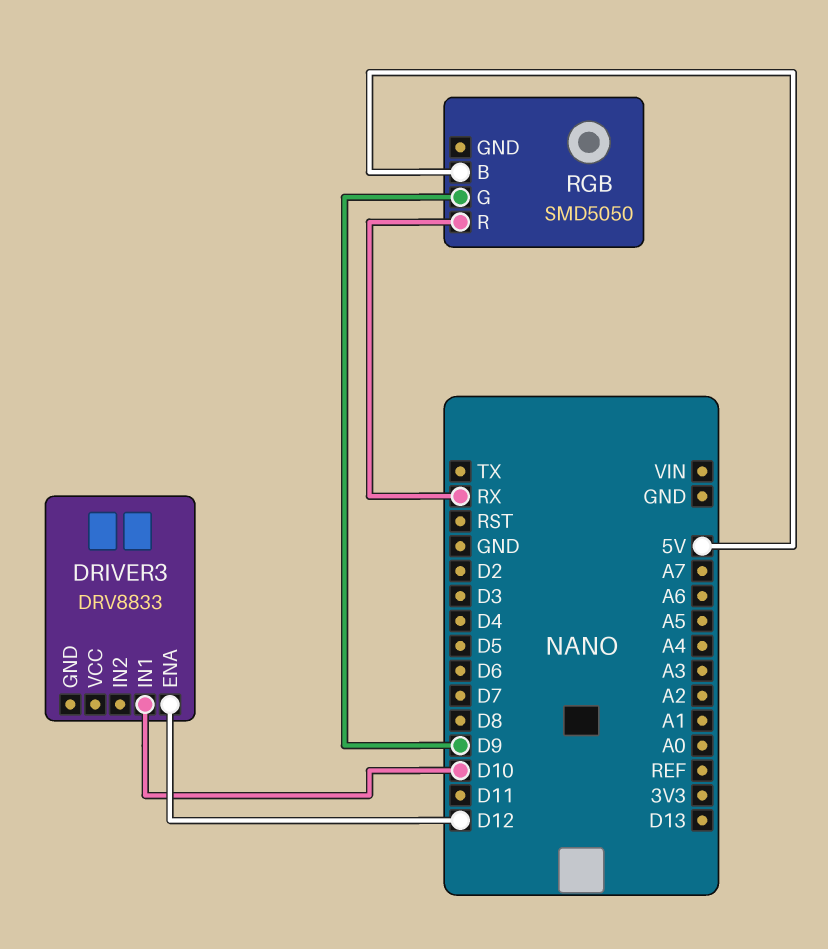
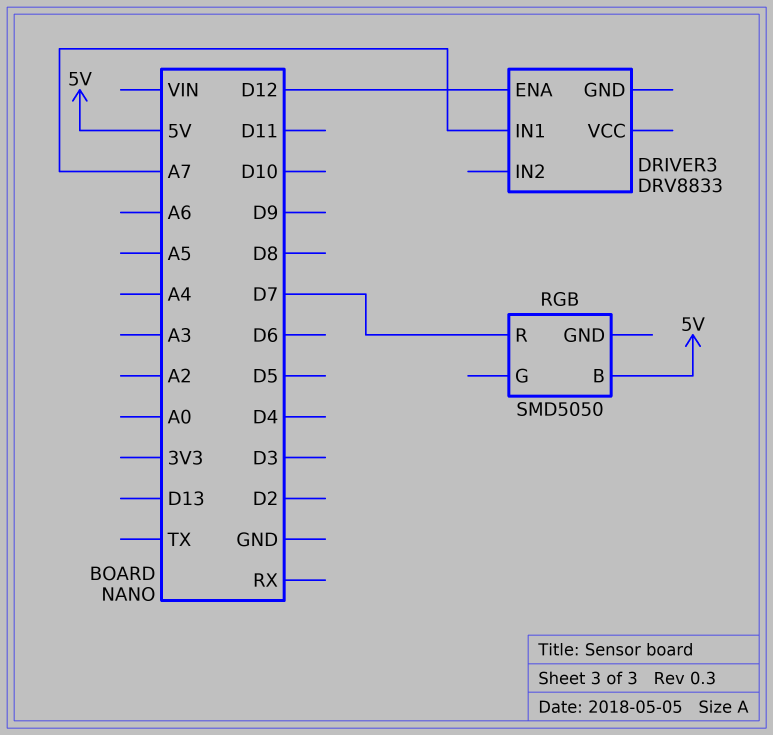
DRIVER3 pin IN1: D10 -> A7
RGB pin G: D9 -> none
RGB pin R: RX -> D7

